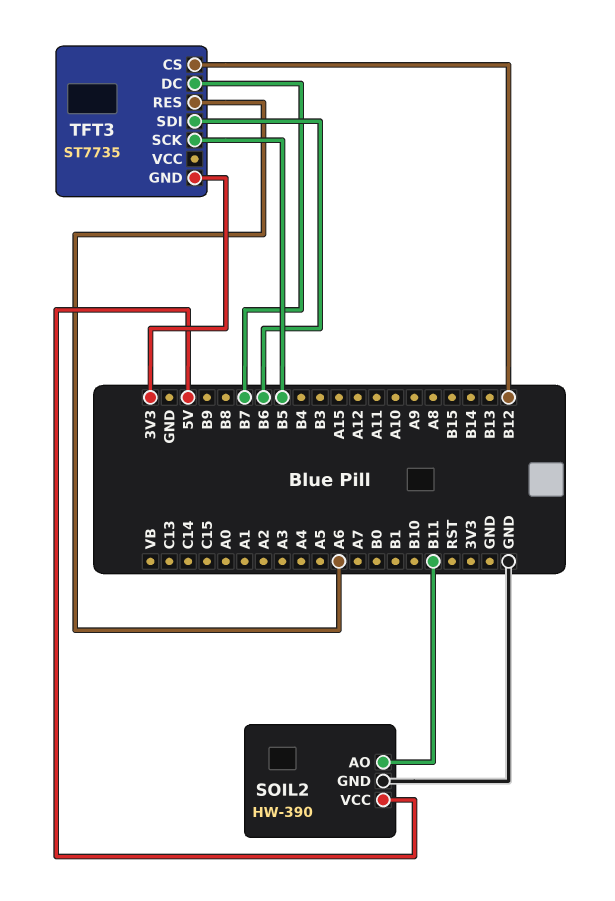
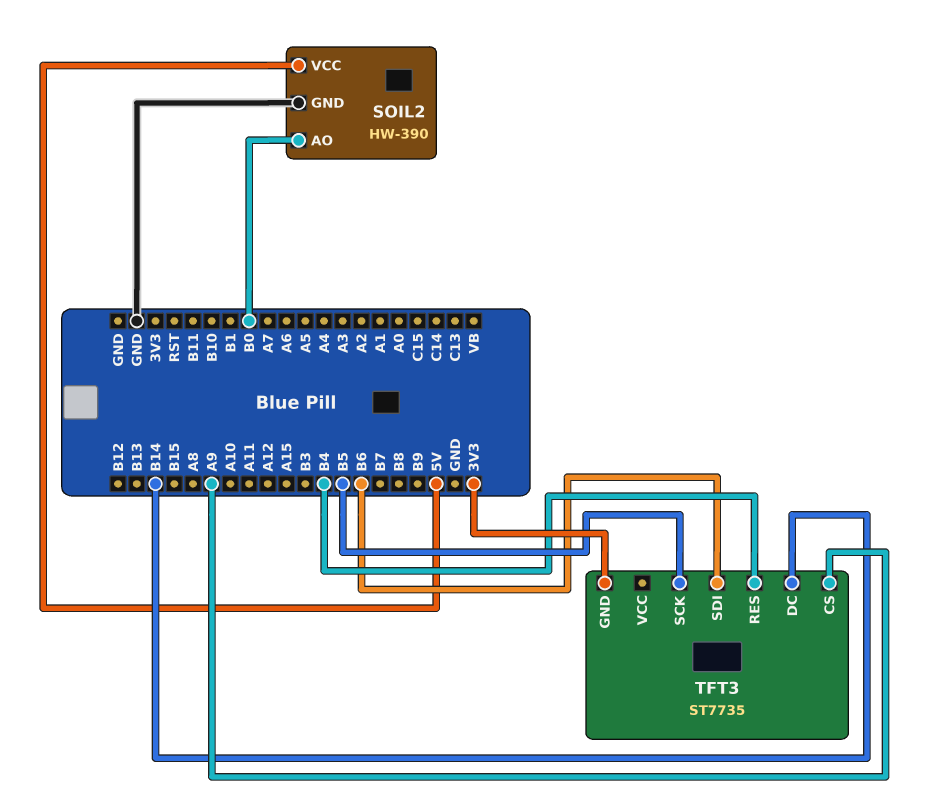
SOIL2 pin AO: B11 -> B0
TFT3 pin CS: B12 -> A9
TFT3 pin DC: B7 -> B14
TFT3 pin RES: A6 -> B4

